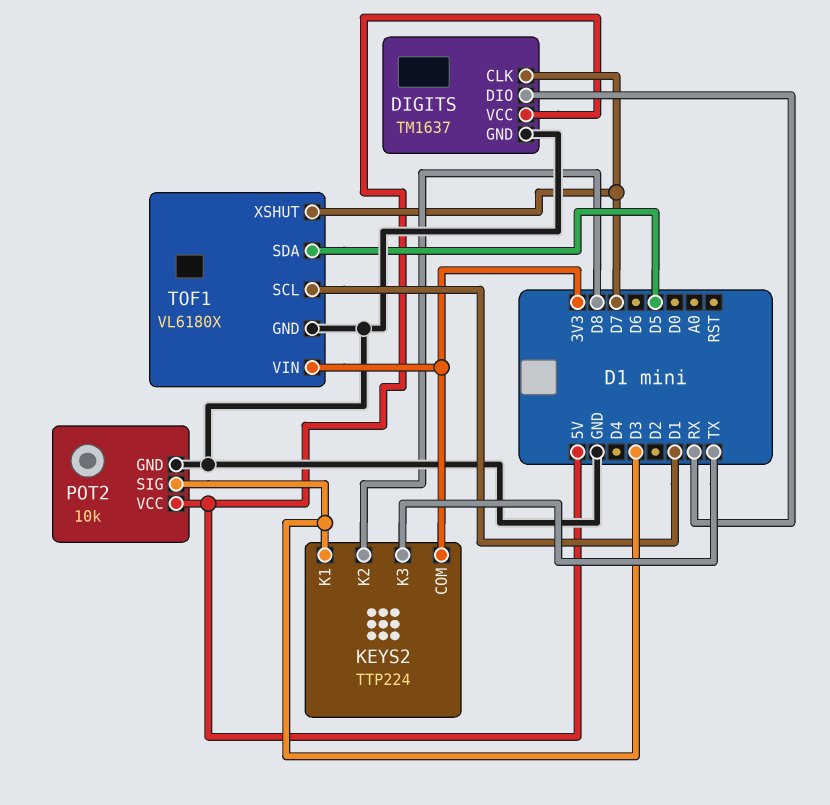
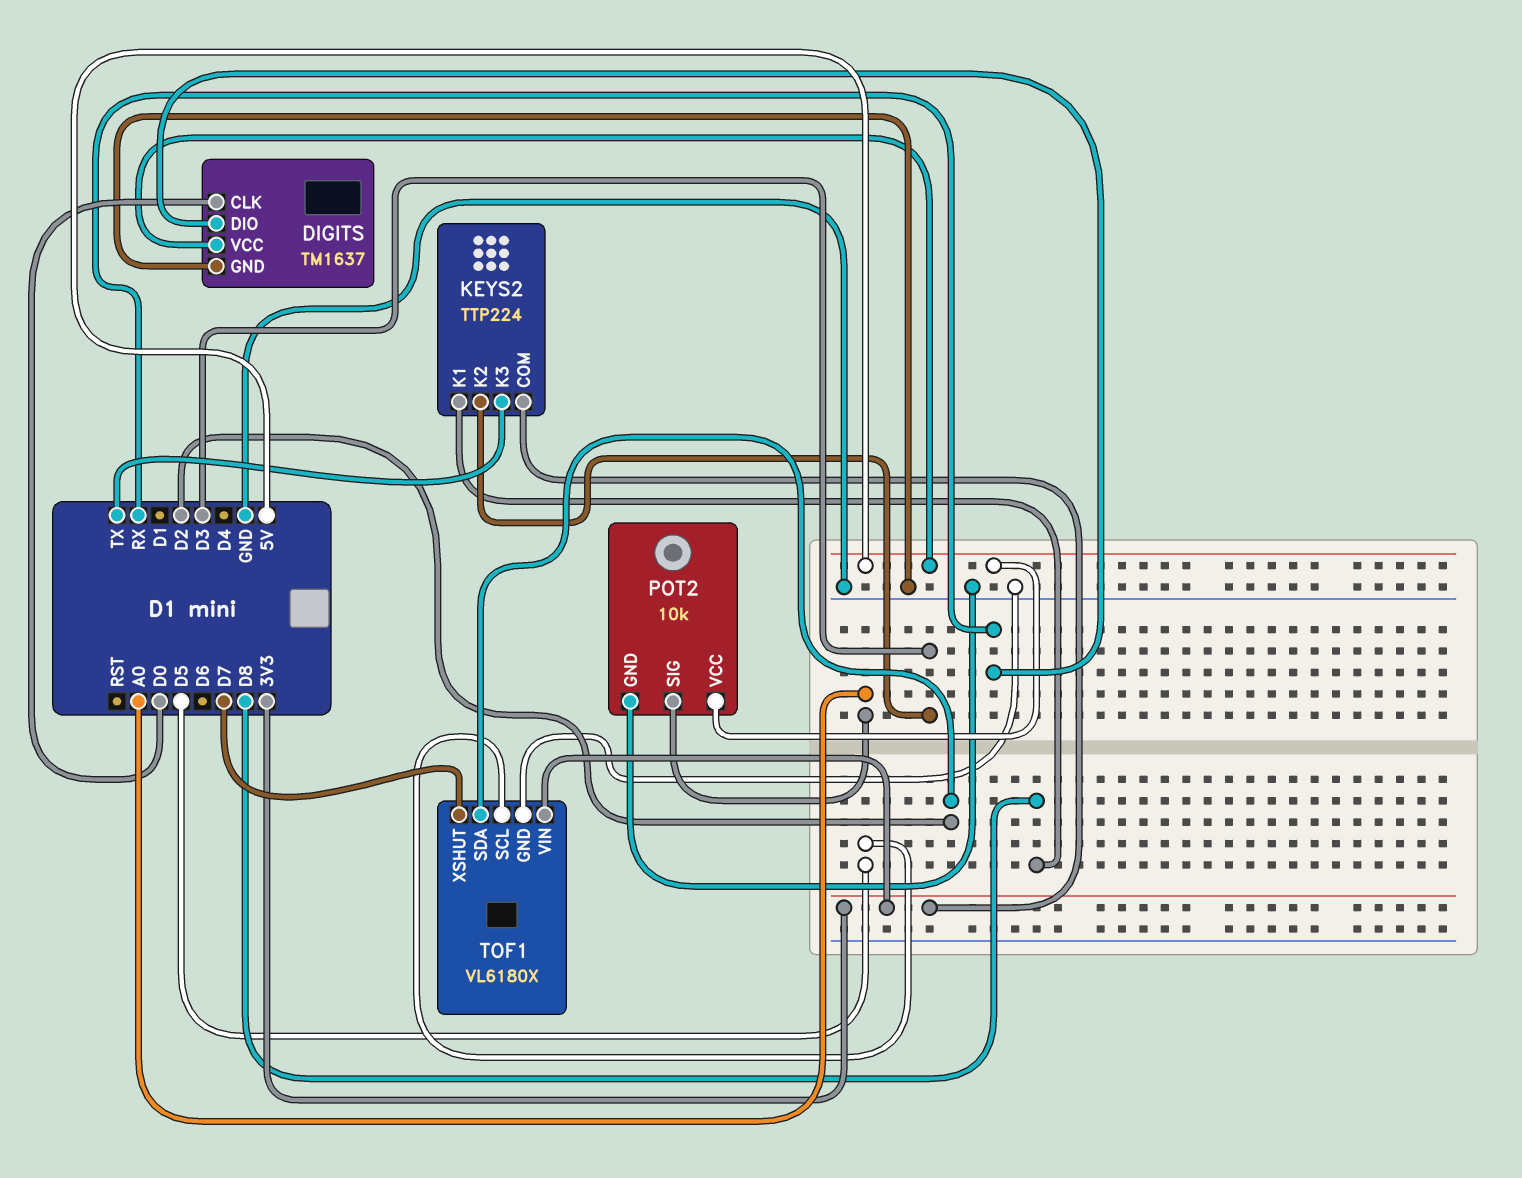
DIGITS pin CLK: D7 -> D0
KEYS2 pin K1: D3 -> D8
KEYS2 pin K2: D8 -> D3
POT2 pin SIG: D3 -> A0
TOF1 pin SCL: D1 -> D5
TOF1 pin SDA: D5 -> D2

